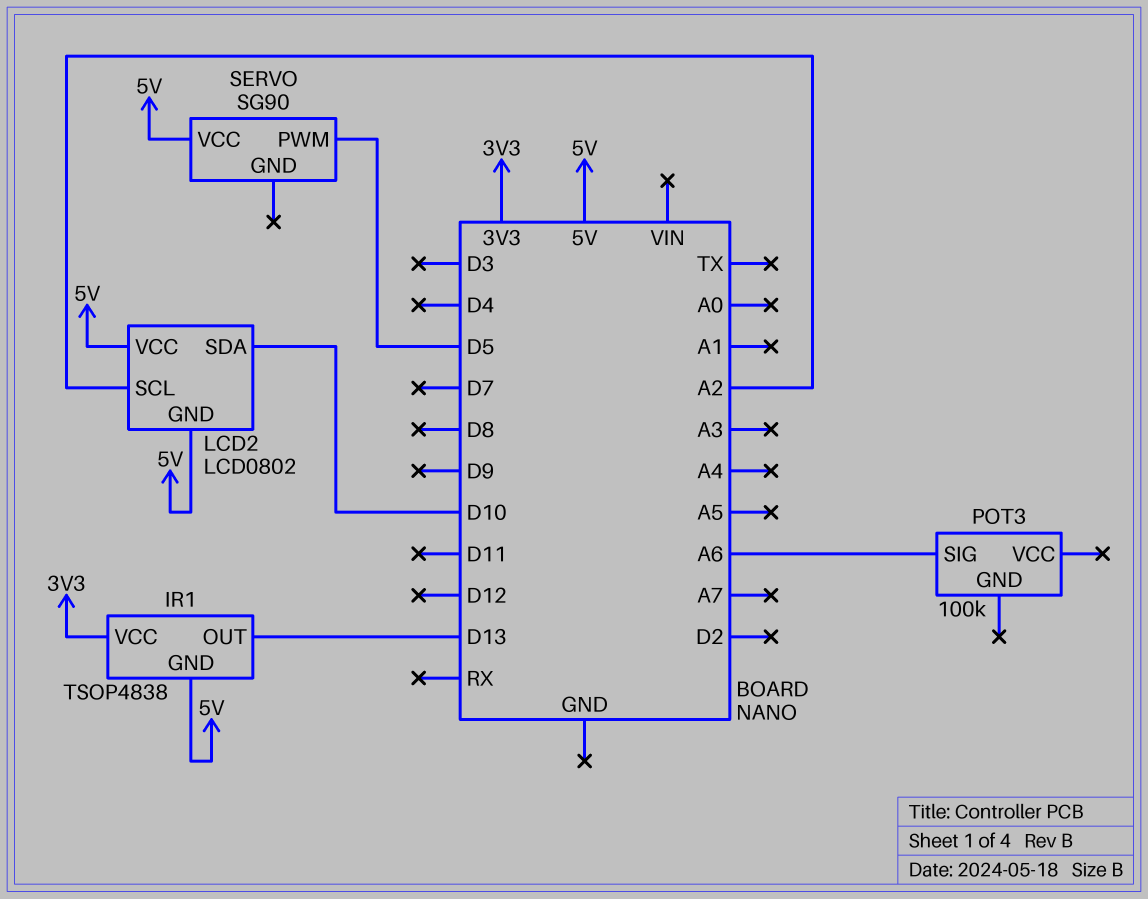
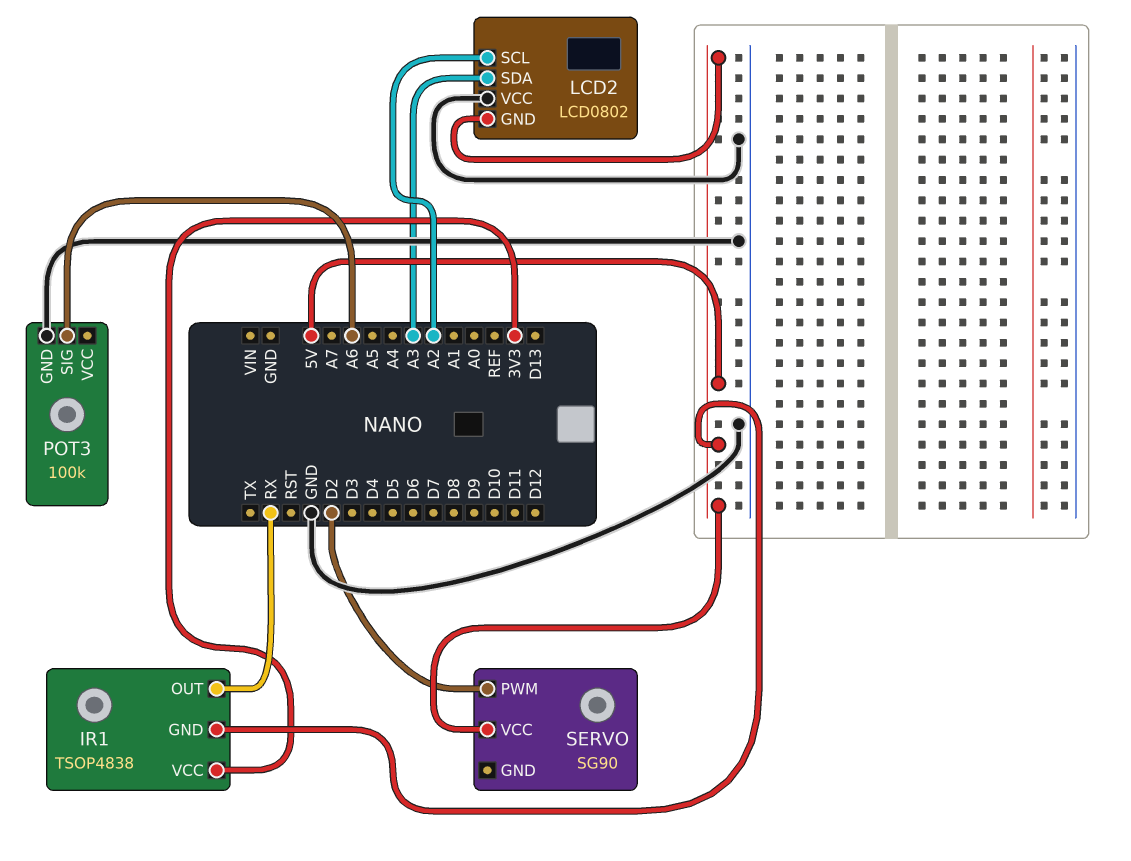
IR1 pin OUT: D13 -> RX
LCD2 pin SDA: D10 -> A3
LCD2 pin VCC: 5V -> GND
POT3 pin GND: none -> GND
SERVO pin PWM: D5 -> D2

